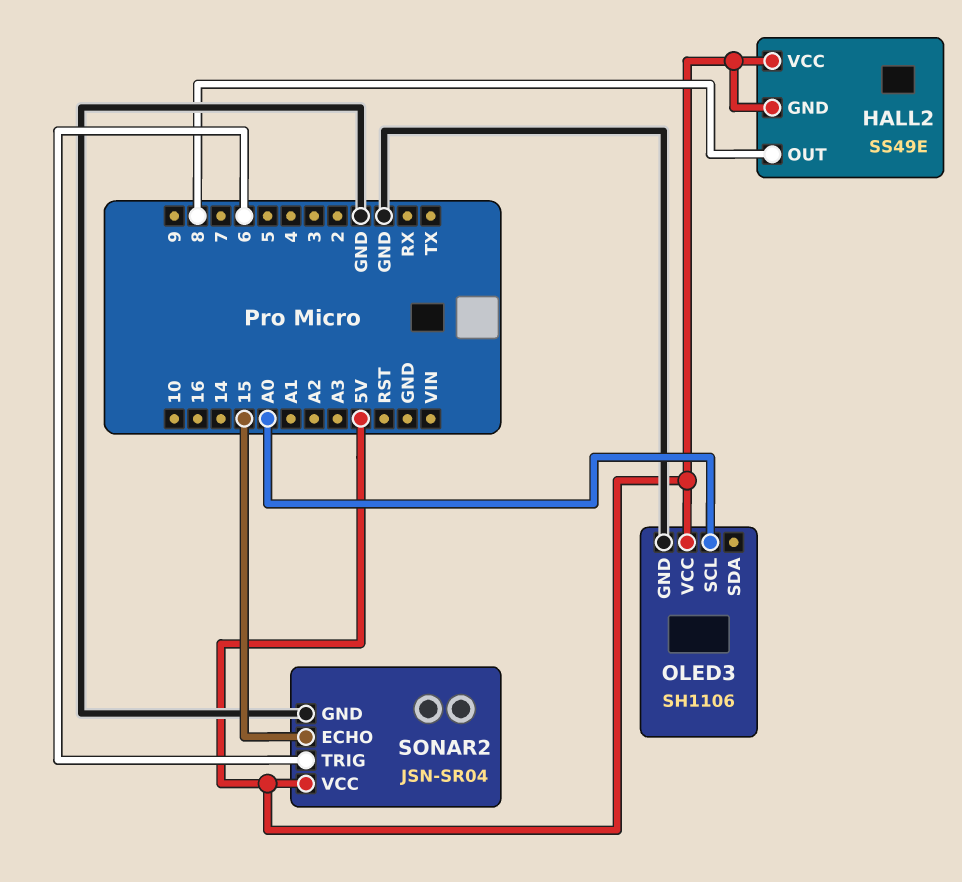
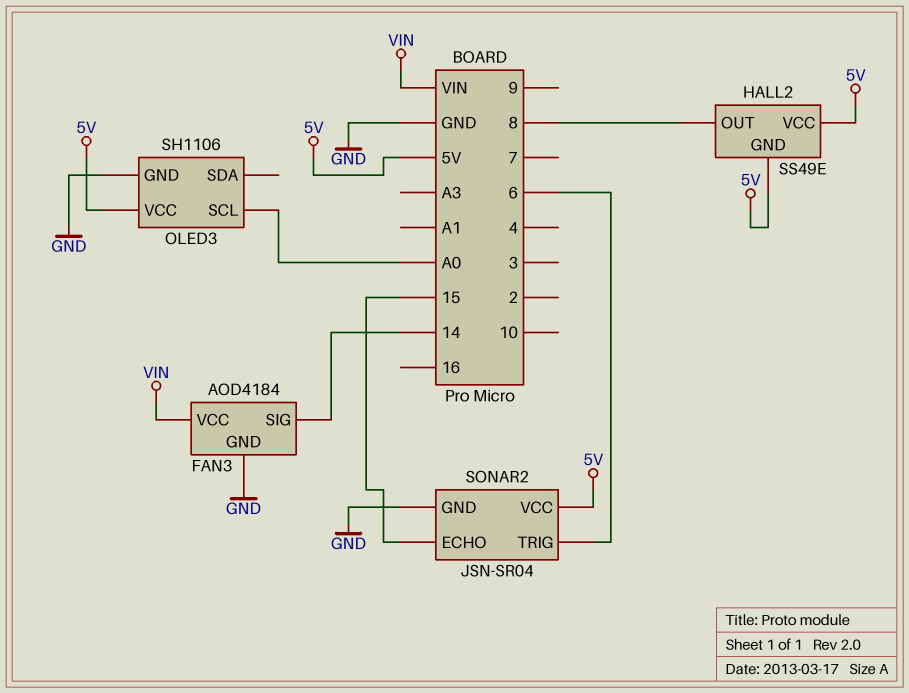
FAN3: none -> AOD4184
FAN3 pin GND: none -> GND
FAN3 pin SIG: none -> 14
FAN3 pin VCC: none -> VIN

